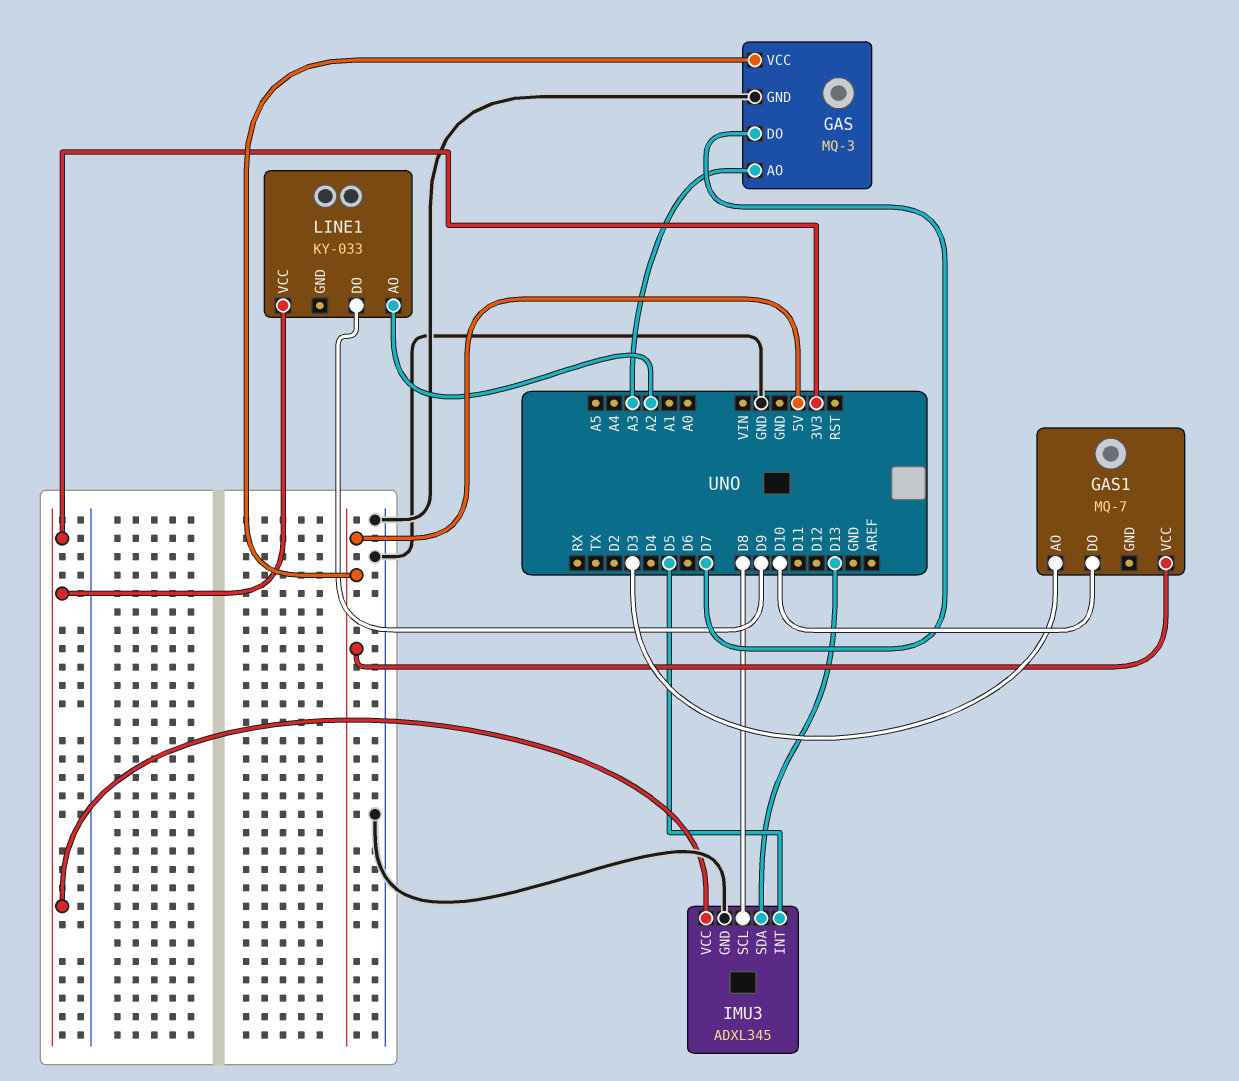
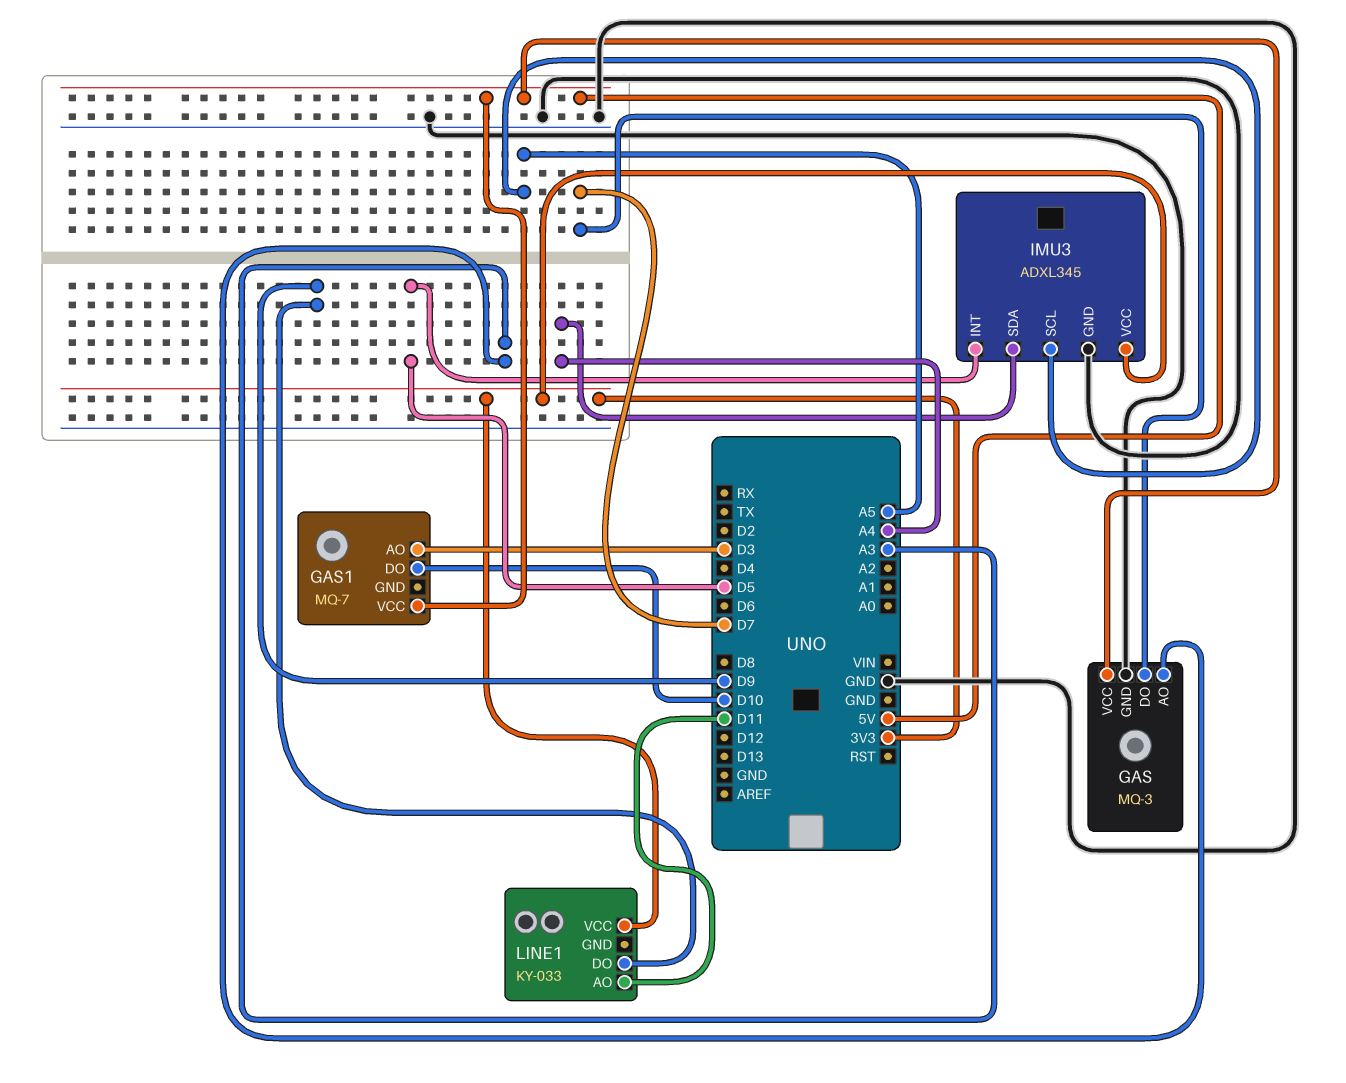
IMU3 pin SCL: D8 -> A5
IMU3 pin SDA: D13 -> A4
LINE1 pin AO: A2 -> D11

